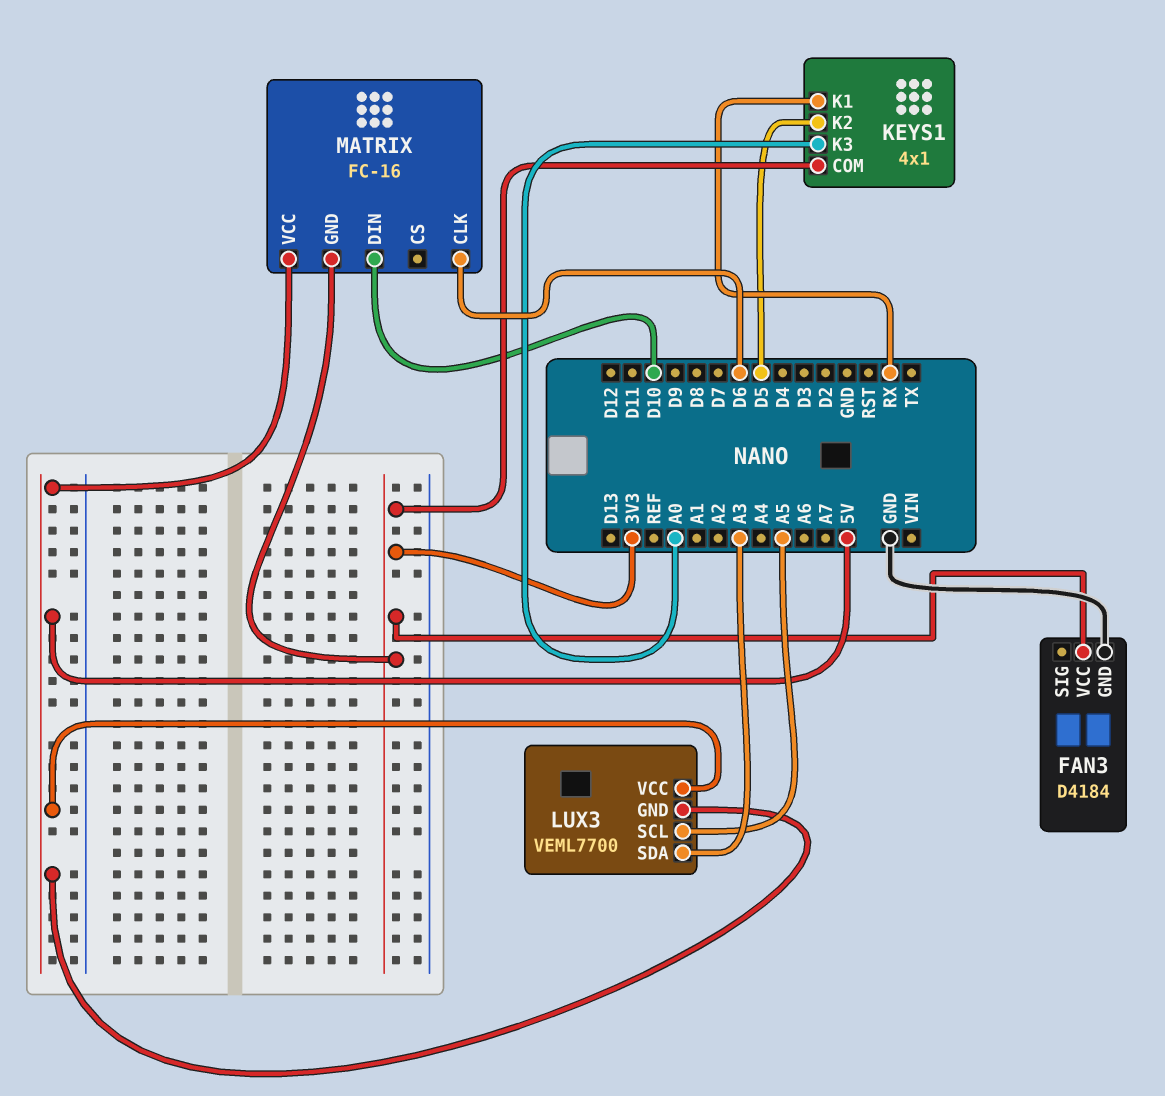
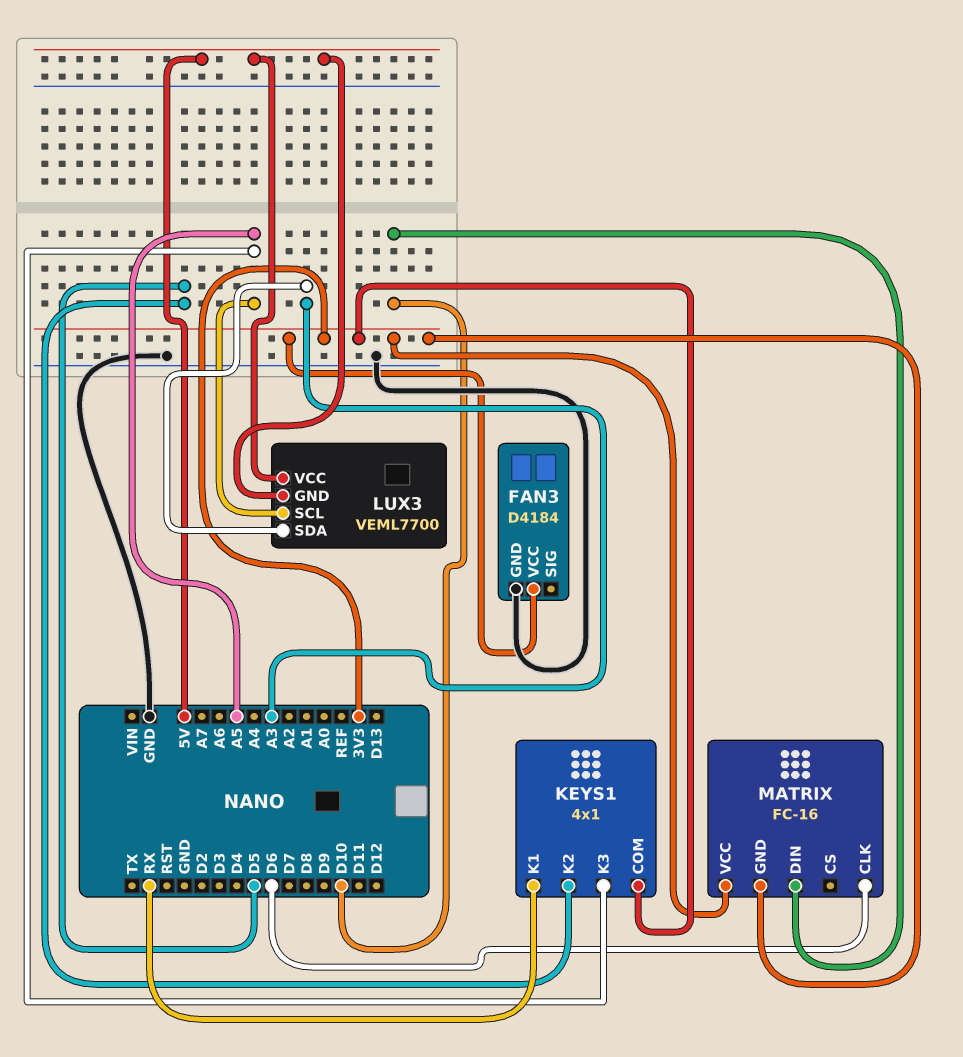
KEYS1 pin K3: A0 -> A5
MATRIX pin VCC: 5V -> 3V3

